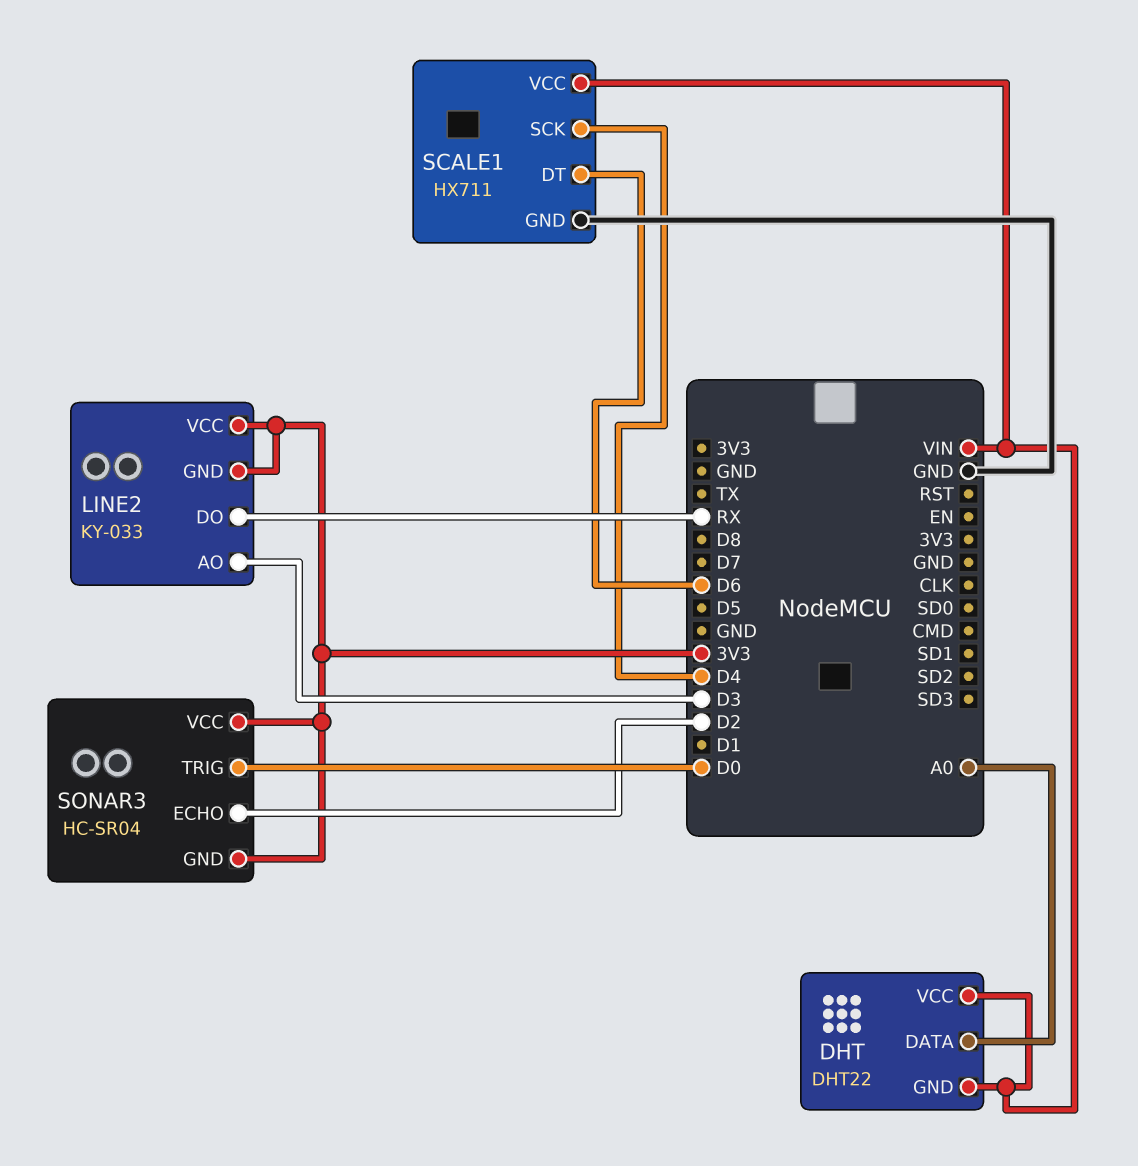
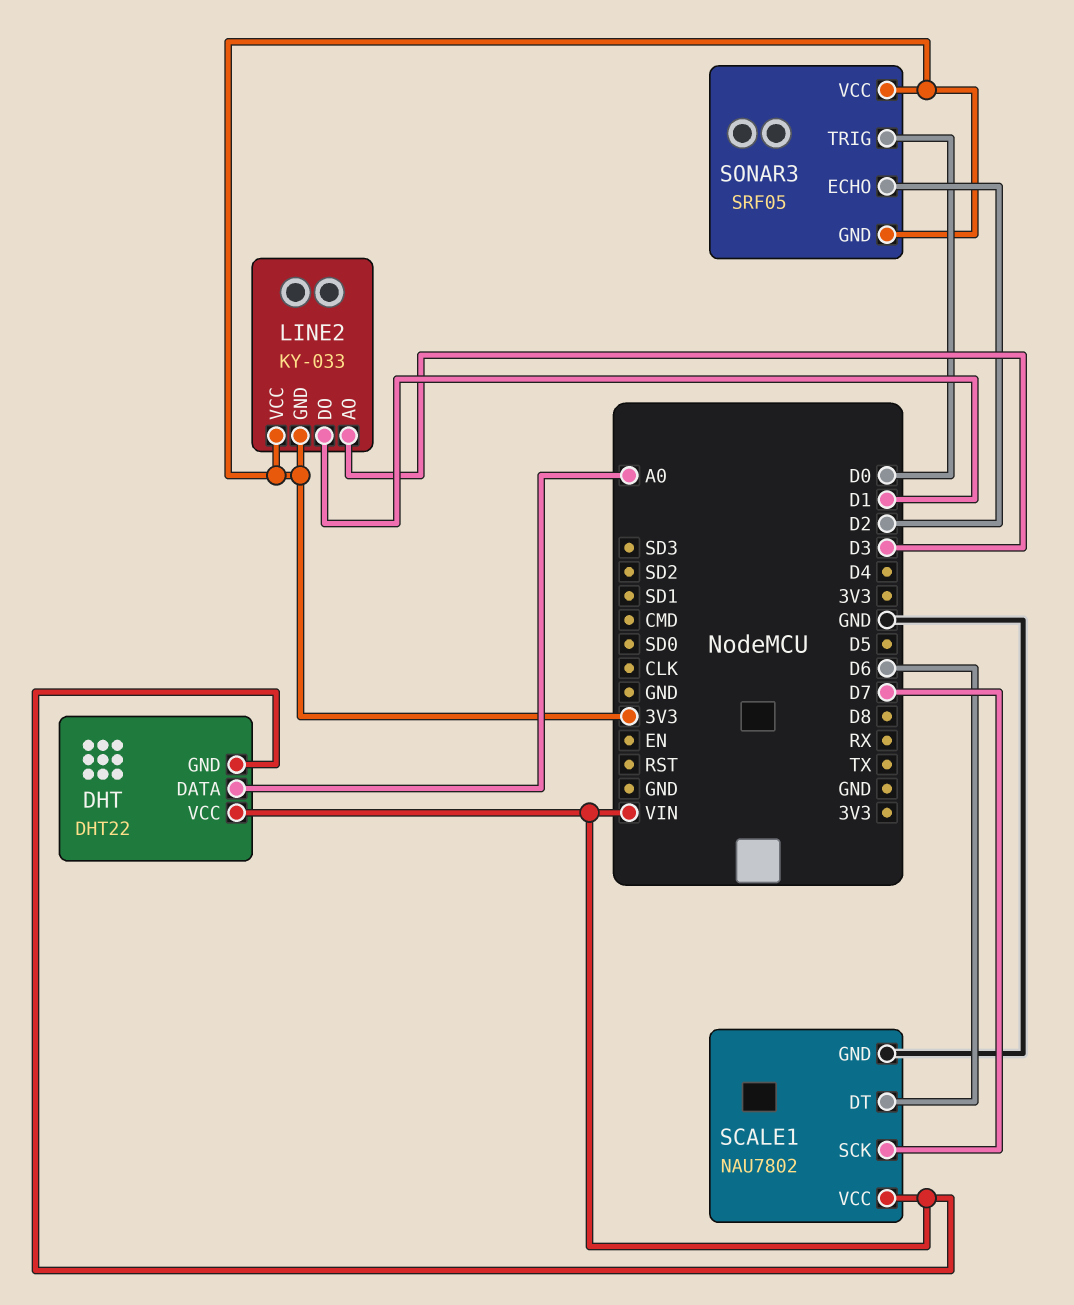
LINE2 pin DO: RX -> D1
SCALE1: HX711 -> NAU7802
SCALE1 pin SCK: D4 -> D7
SONAR3: HC-SR04 -> SRF05

